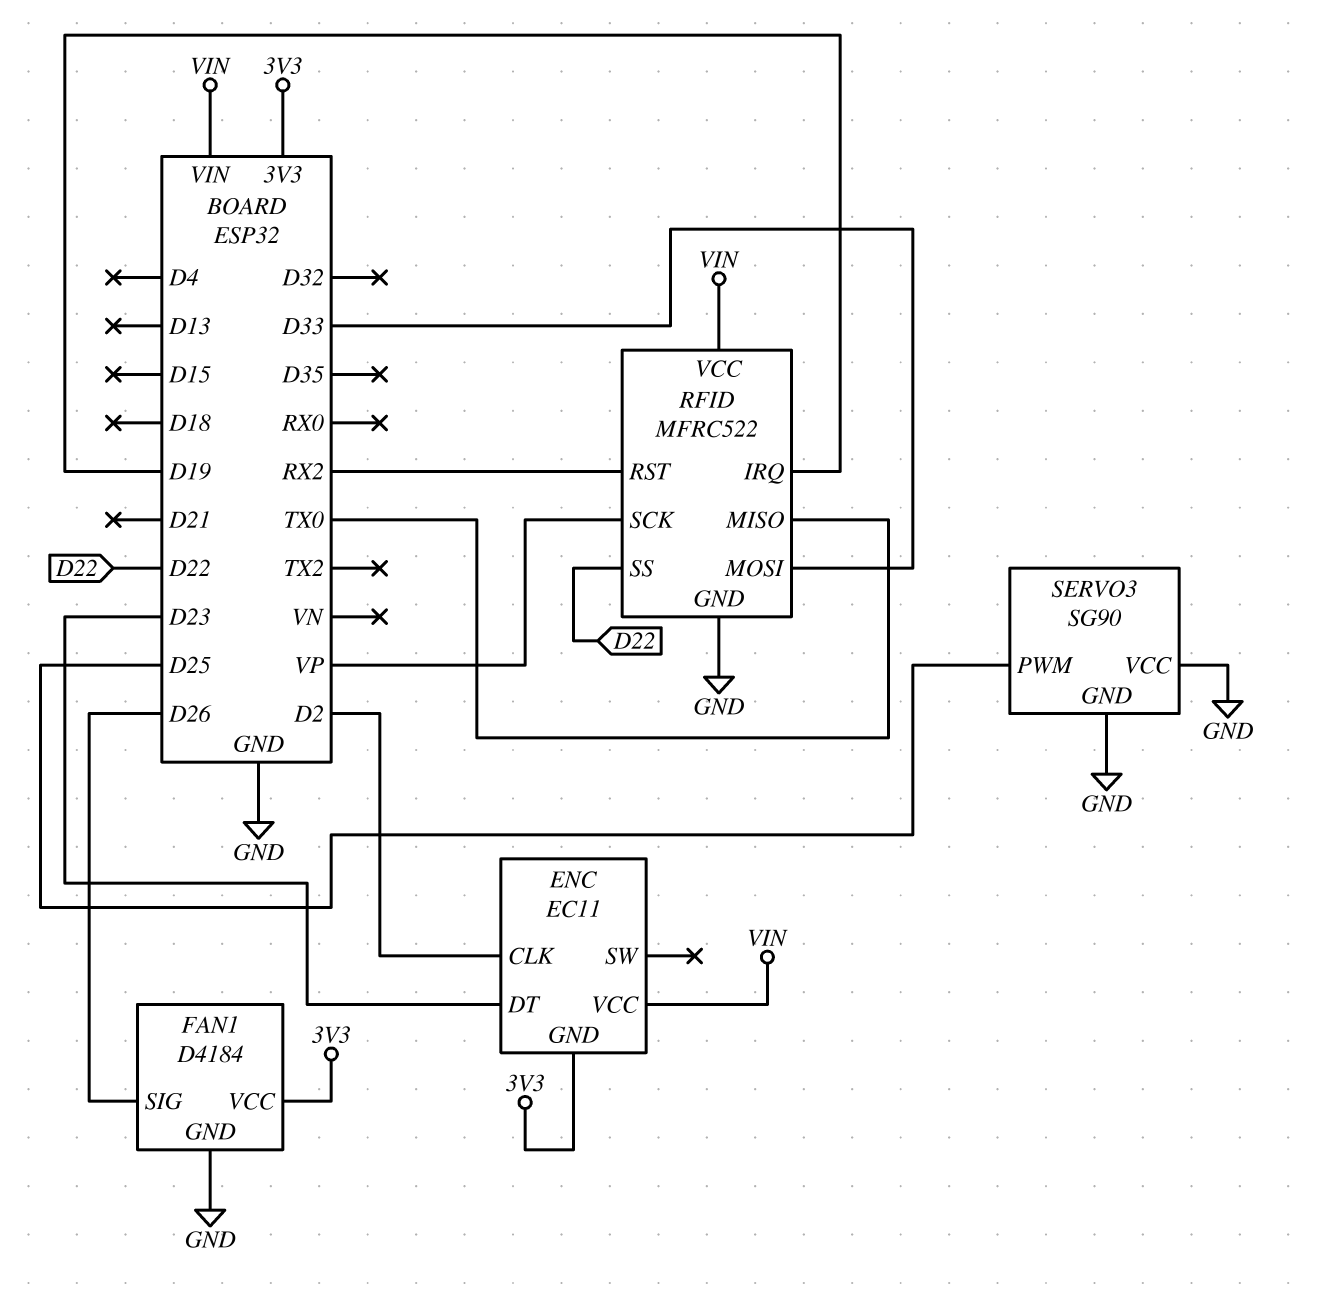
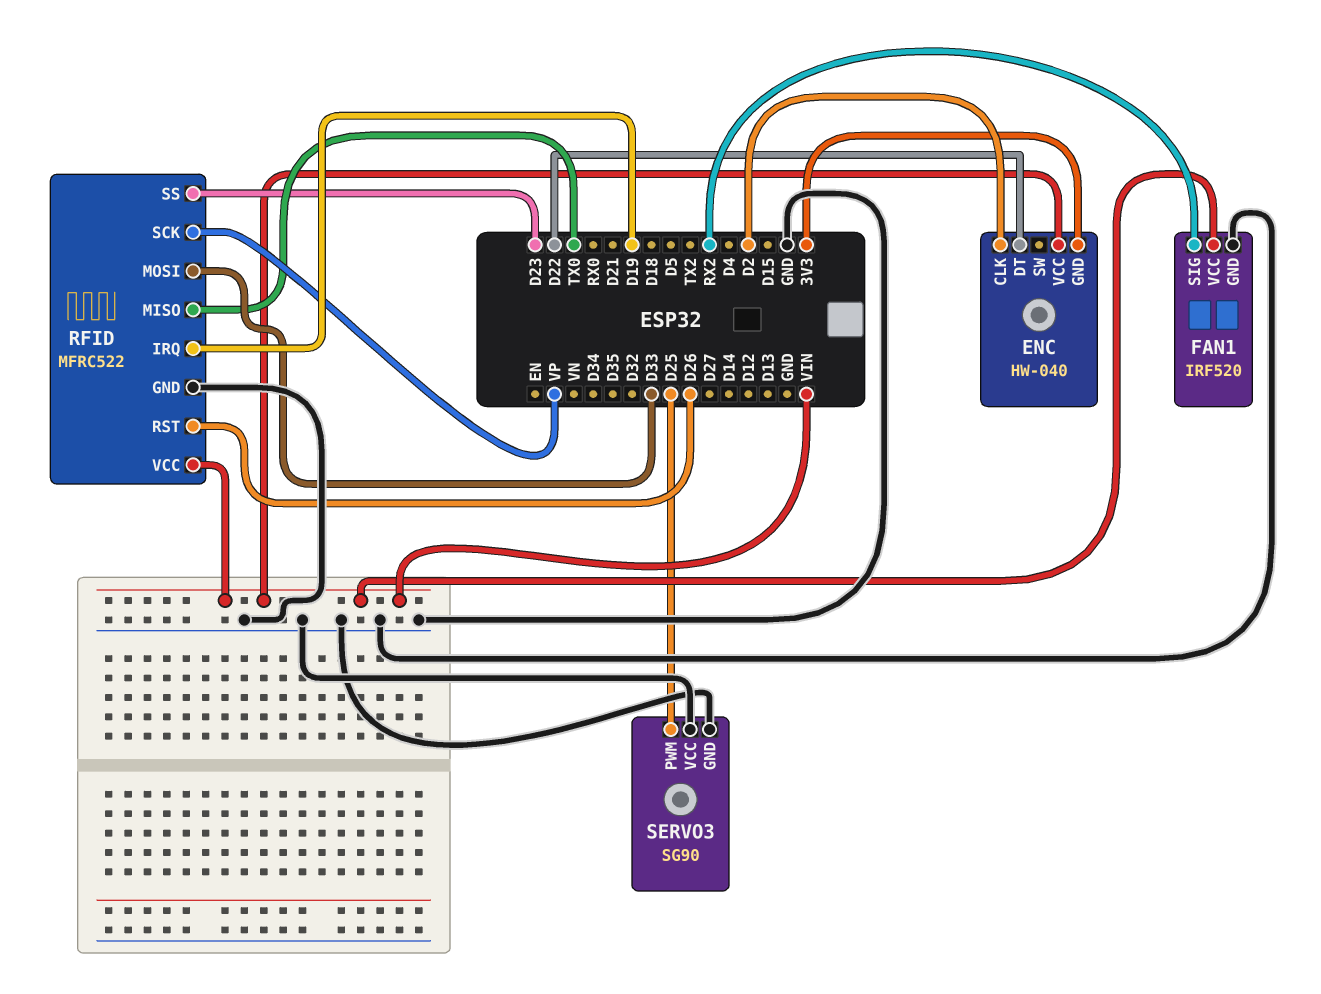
ENC: EC11 -> HW-040
ENC pin DT: D23 -> D22
FAN1: D4184 -> IRF520
FAN1 pin SIG: D26 -> RX2
FAN1 pin VCC: 3V3 -> VIN
RFID pin RST: RX2 -> D26
RFID pin SS: D22 -> D23

